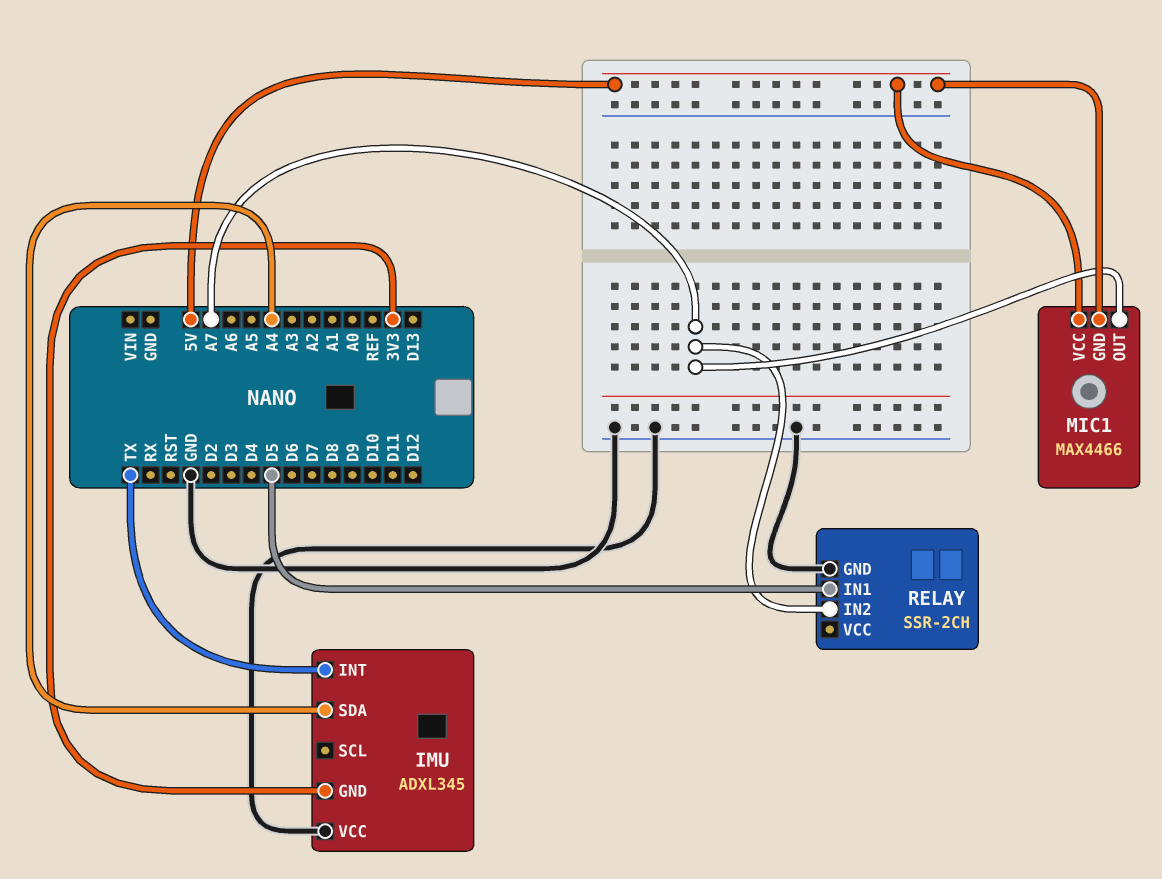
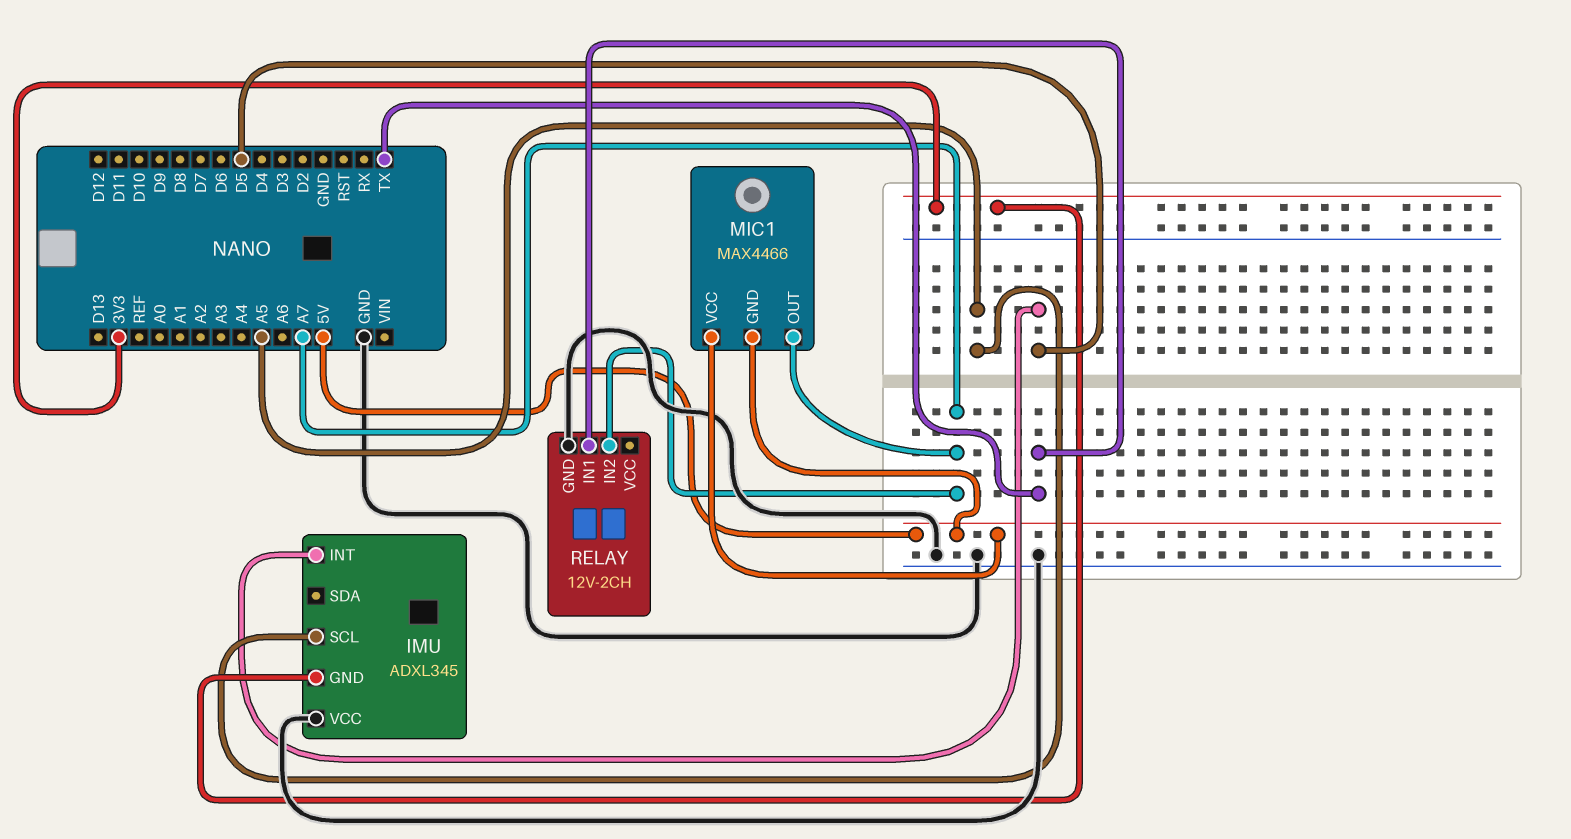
IMU pin INT: TX -> D5
IMU pin SCL: none -> A5
IMU pin SDA: A4 -> none
RELAY: SSR-2CH -> 12V-2CH
RELAY pin IN1: D5 -> TX

